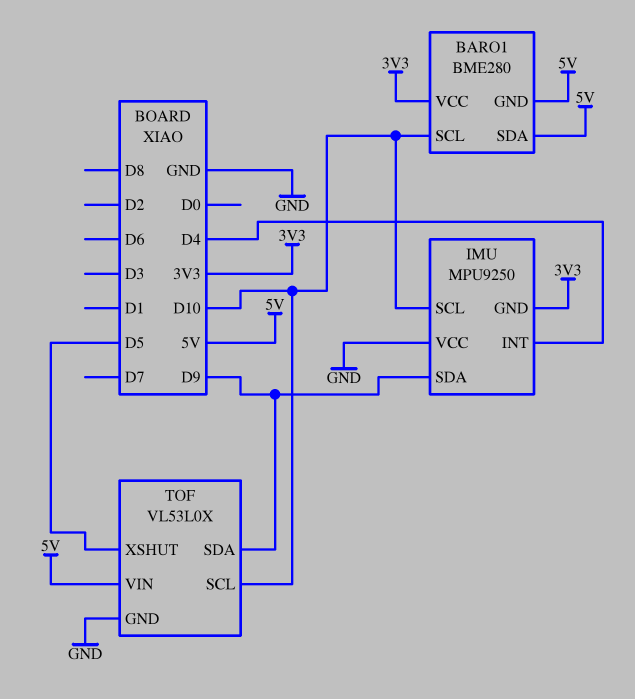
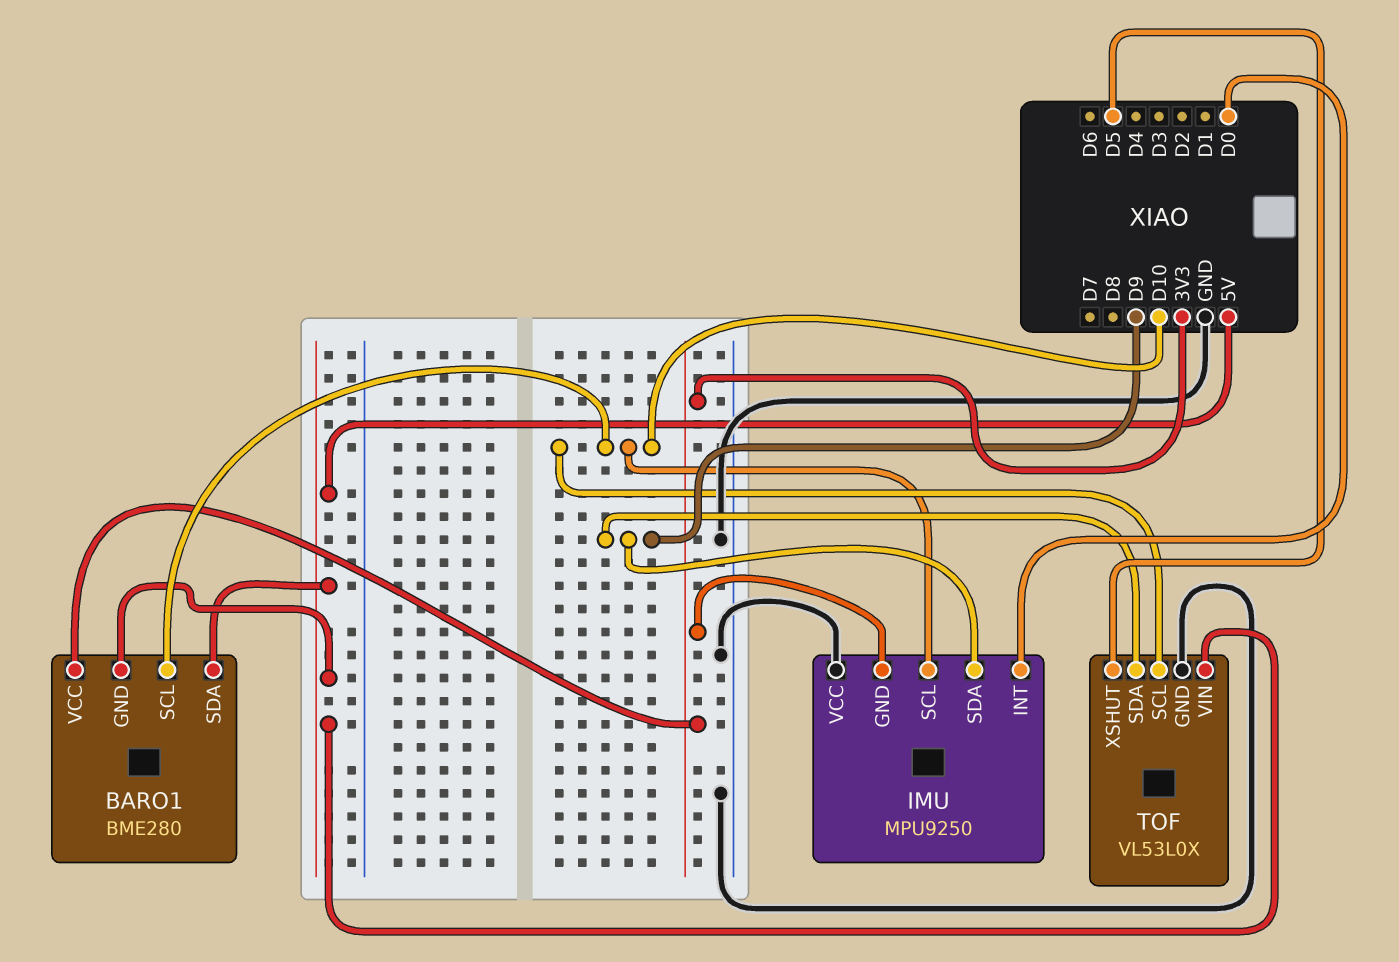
IMU pin INT: D4 -> D0

